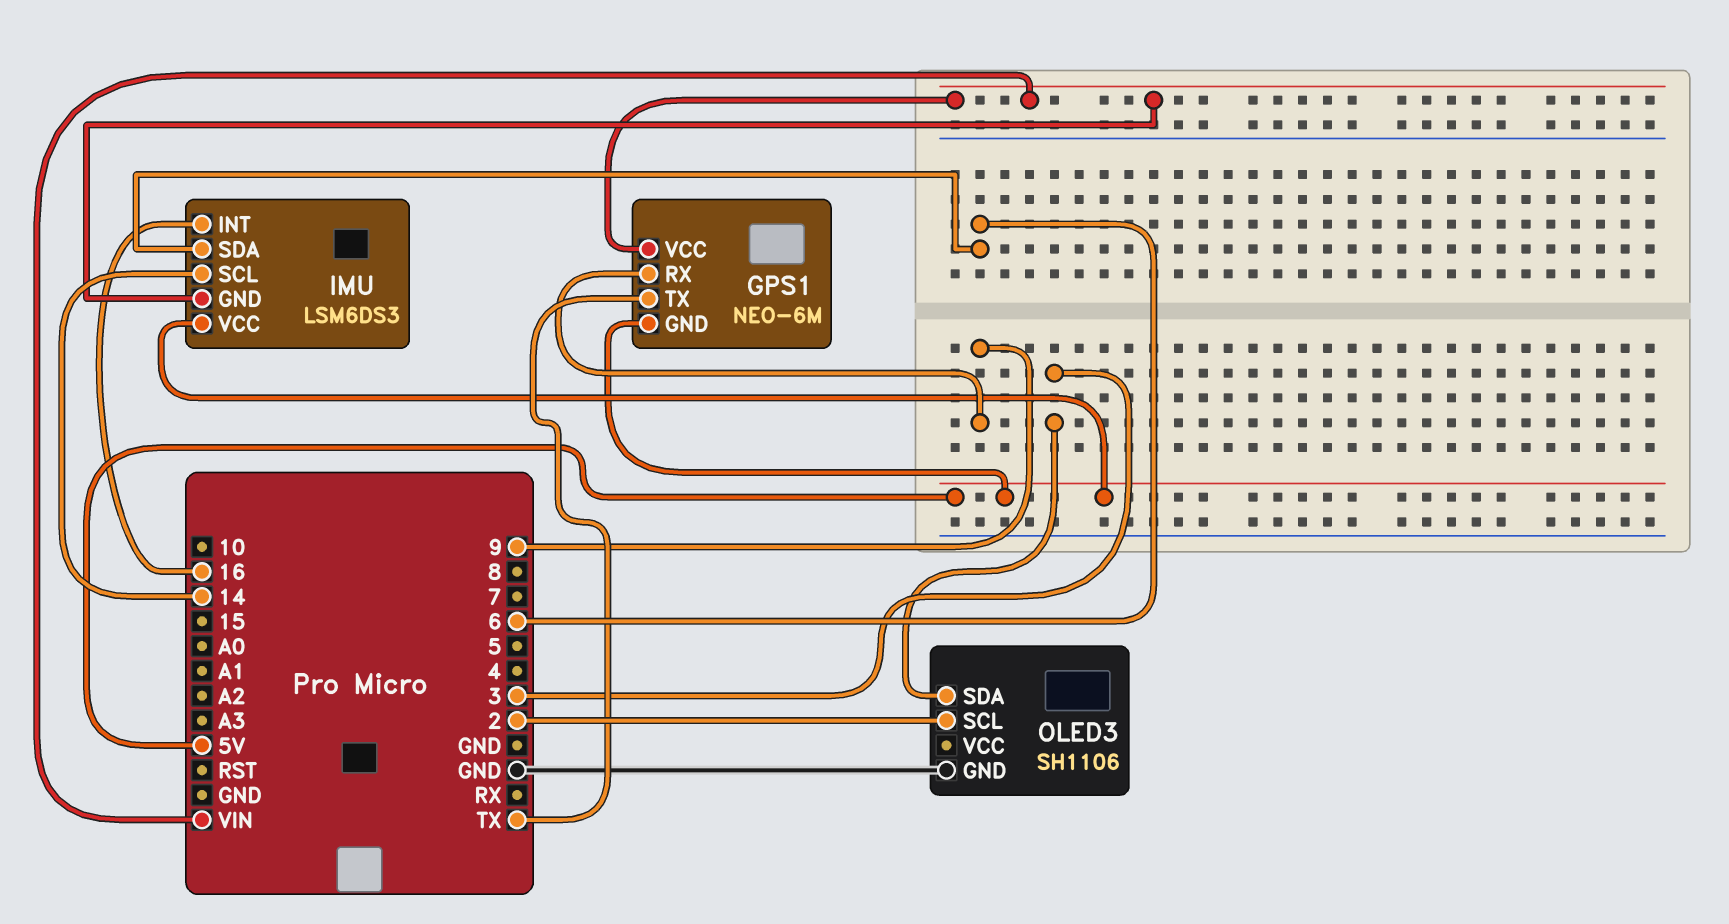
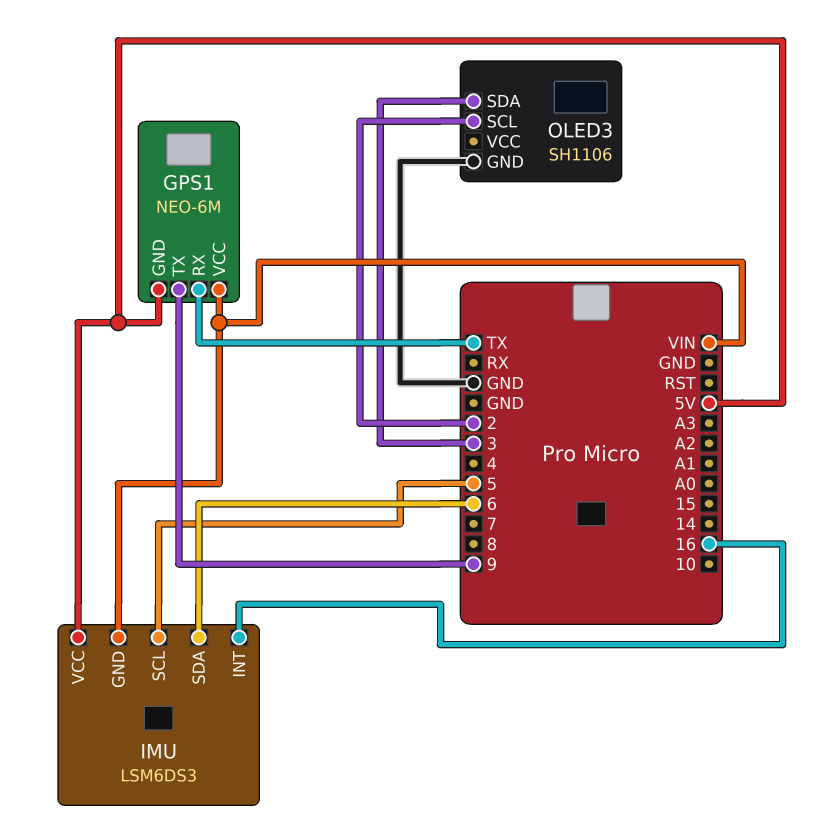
GPS1 pin RX: 9 -> TX
GPS1 pin TX: TX -> 9
IMU pin SCL: 14 -> 5

